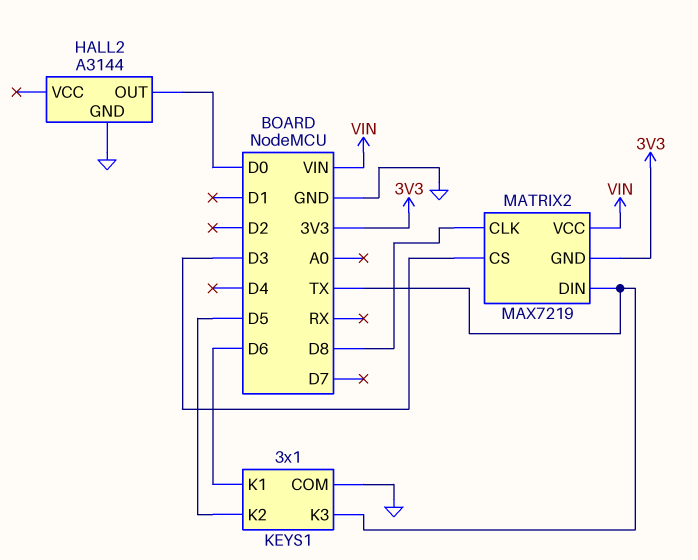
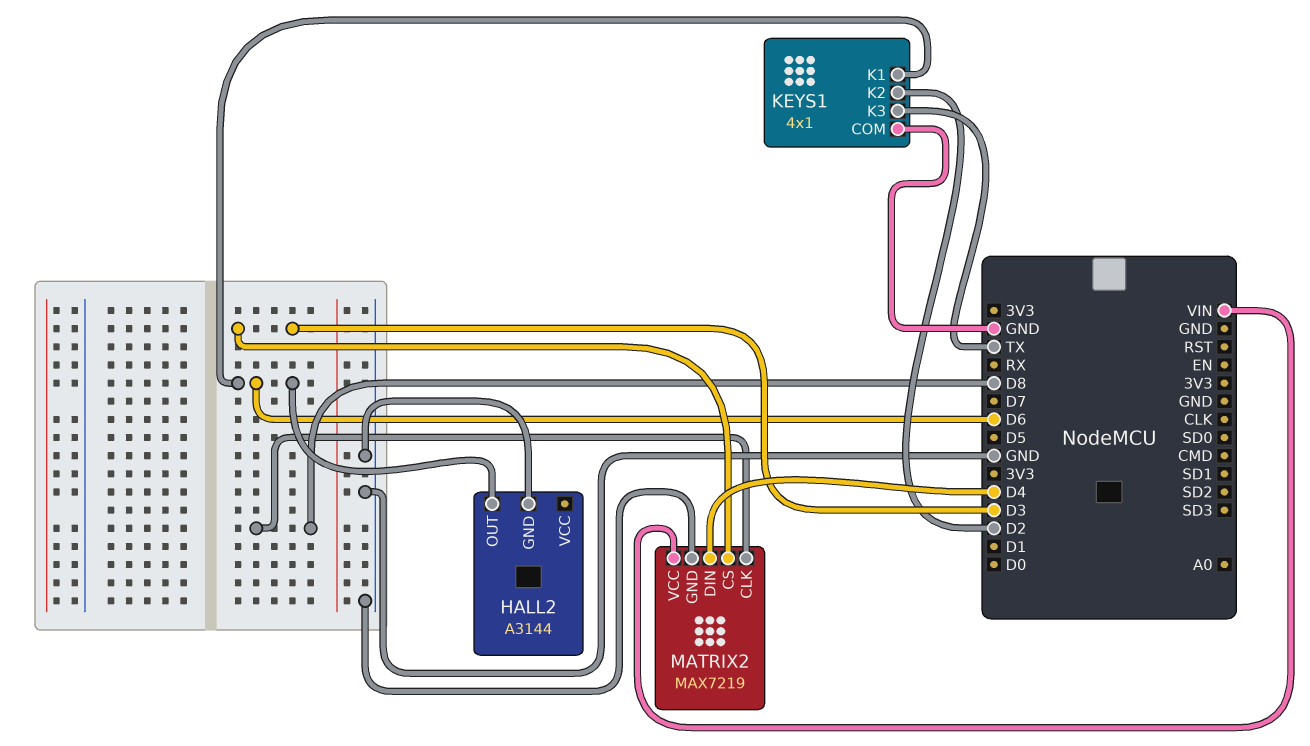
HALL2 pin OUT: D0 -> D6
KEYS1: 3x1 -> 4x1
KEYS1 pin K2: D5 -> D2
MATRIX2 pin DIN: TX -> D4
MATRIX2 pin GND: 3V3 -> GND

